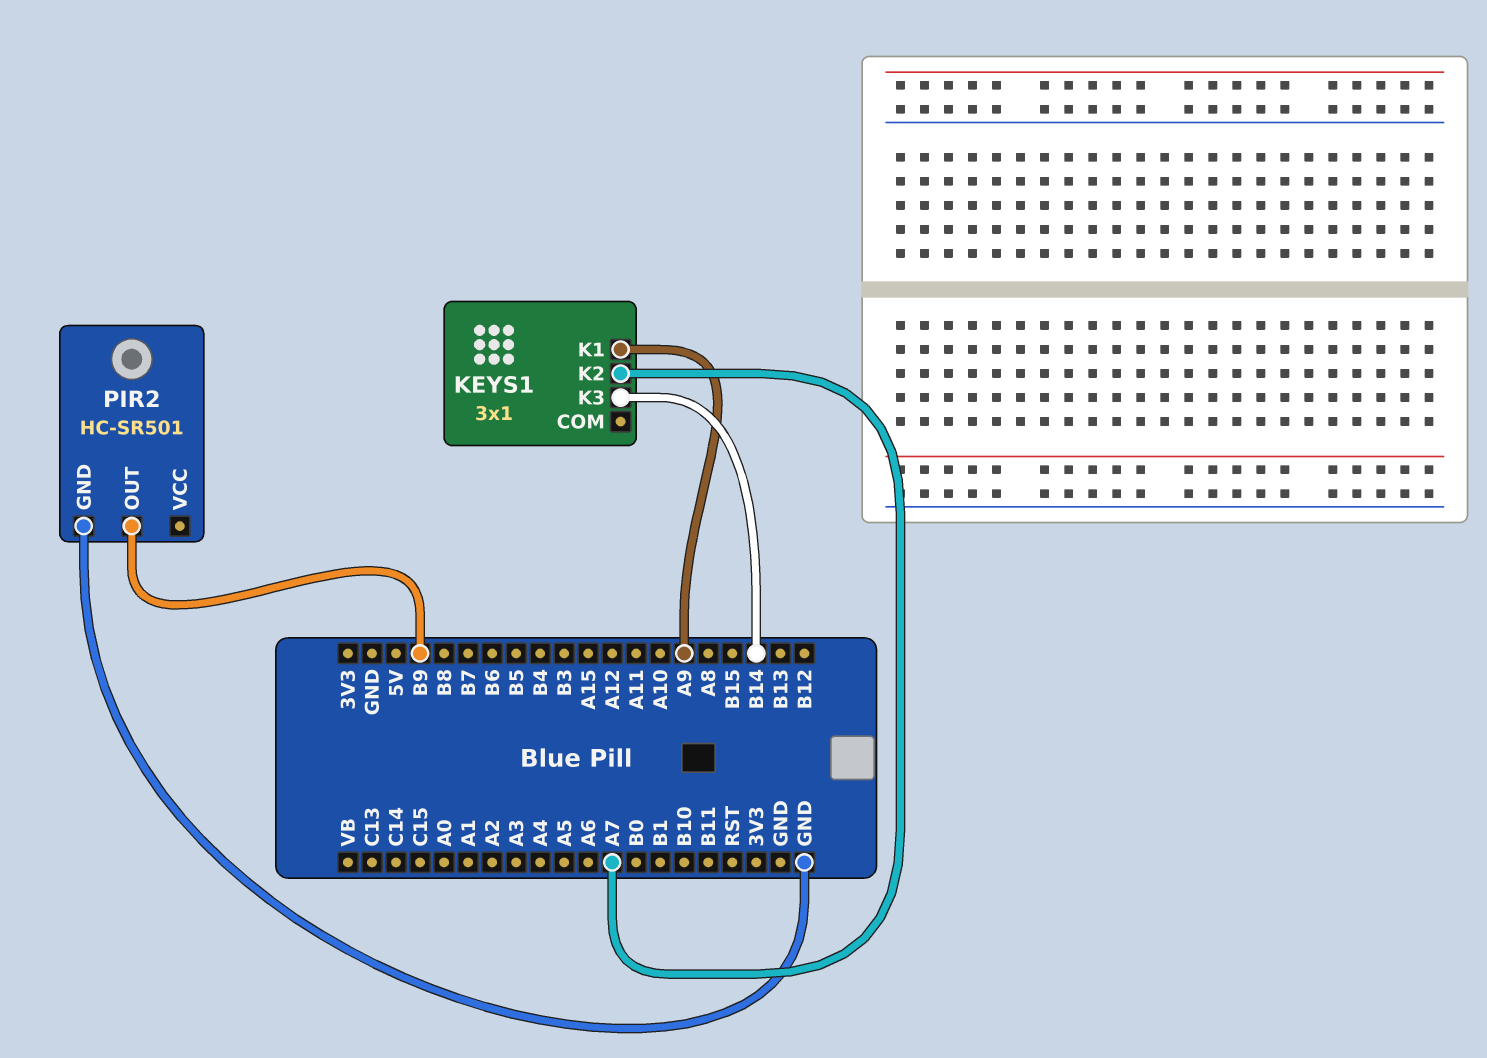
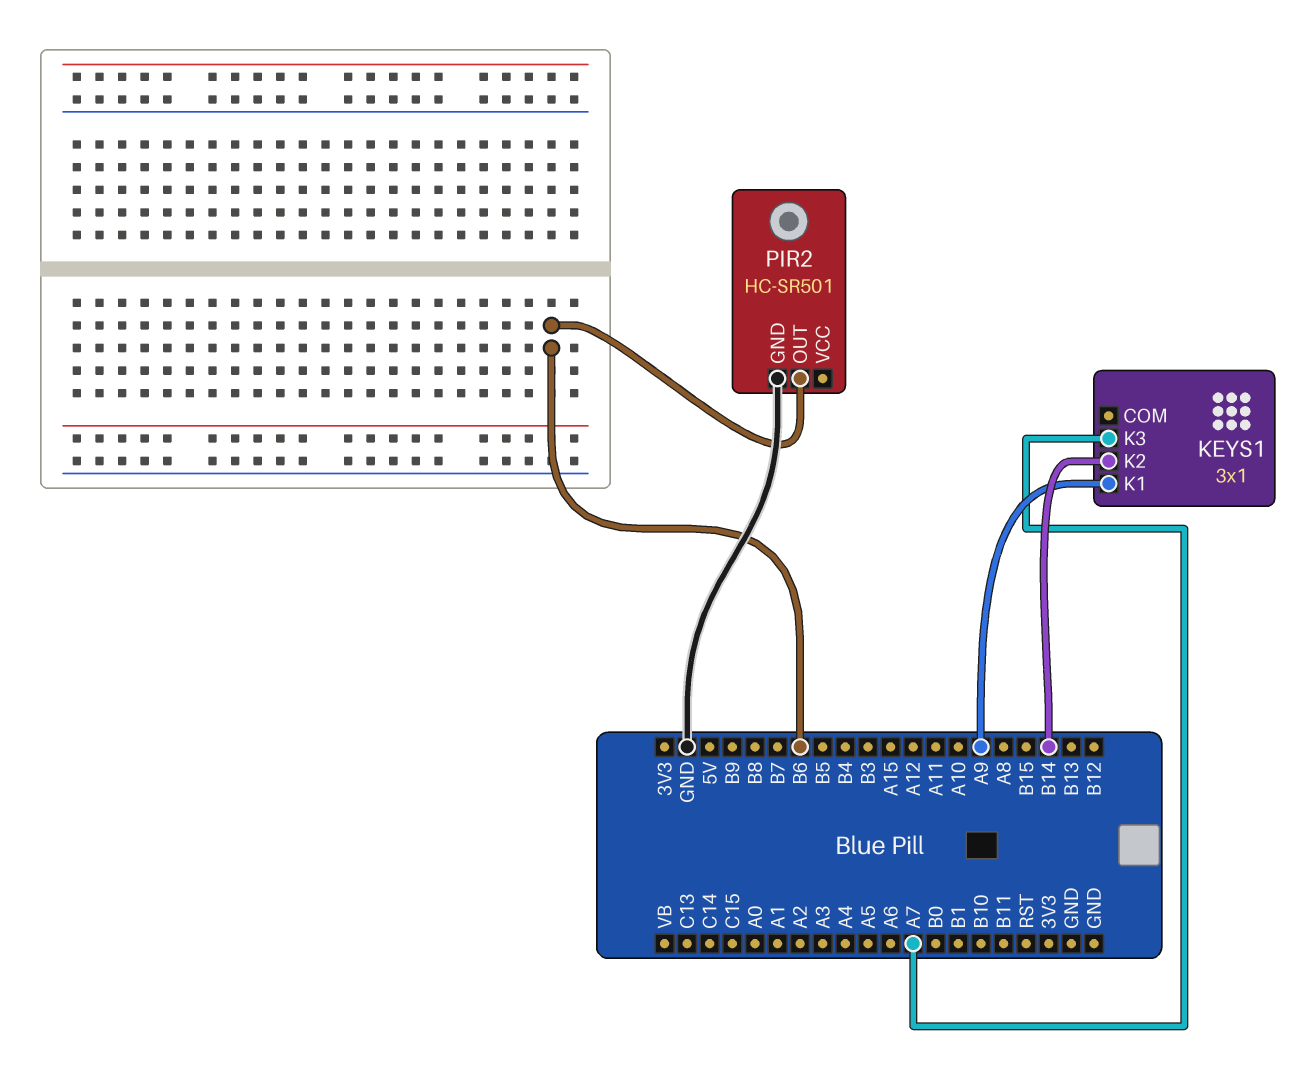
KEYS1 pin K2: A7 -> B14
KEYS1 pin K3: B14 -> A7
PIR2 pin OUT: B9 -> B6

